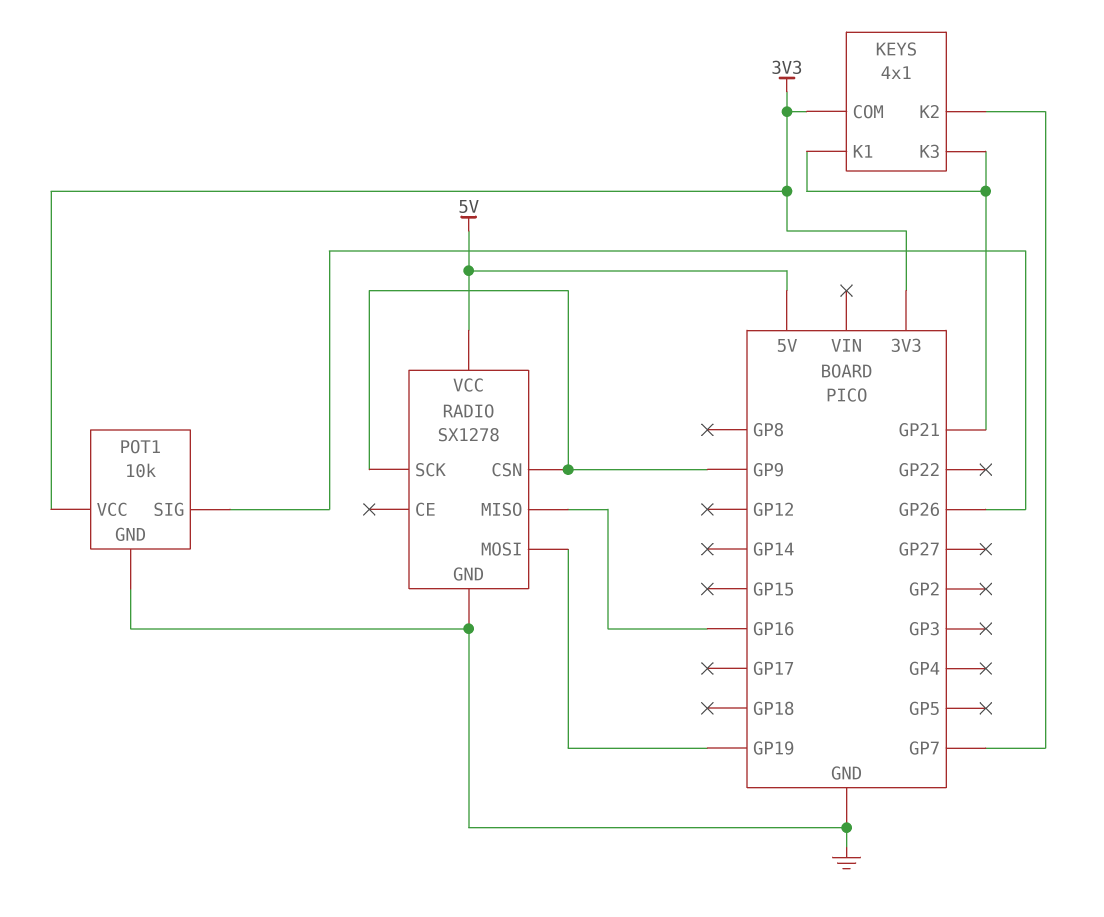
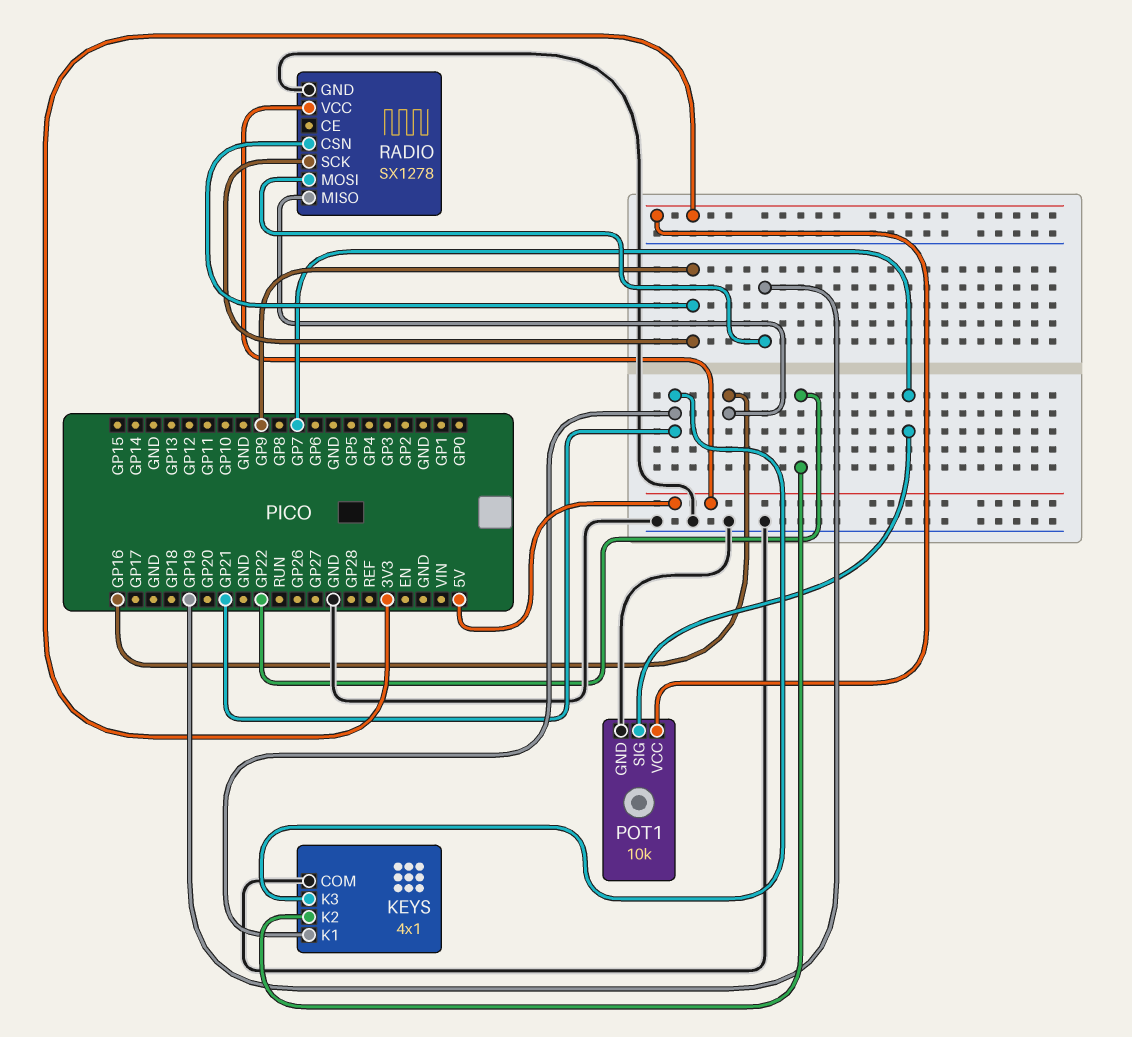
KEYS pin COM: 3V3 -> GND
KEYS pin K2: GP7 -> GP22
POT1 pin SIG: GP26 -> GP7

